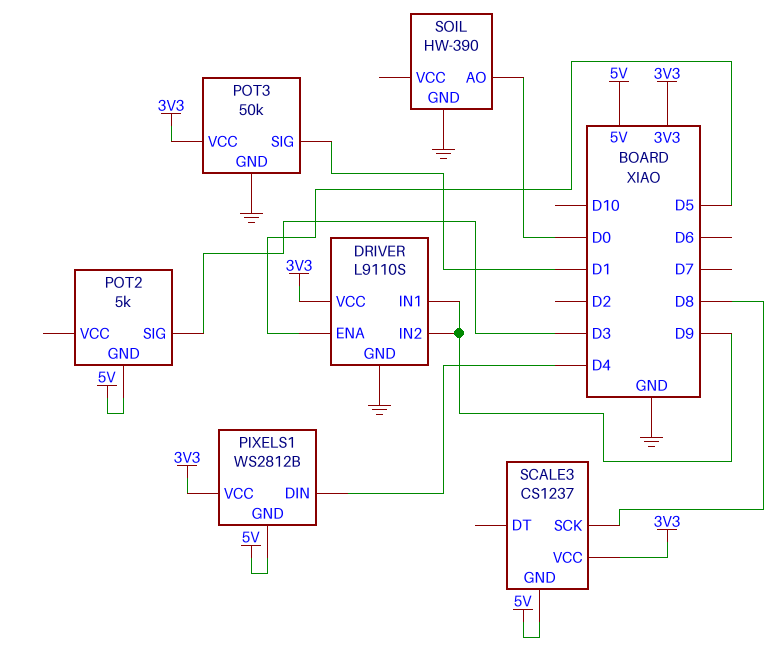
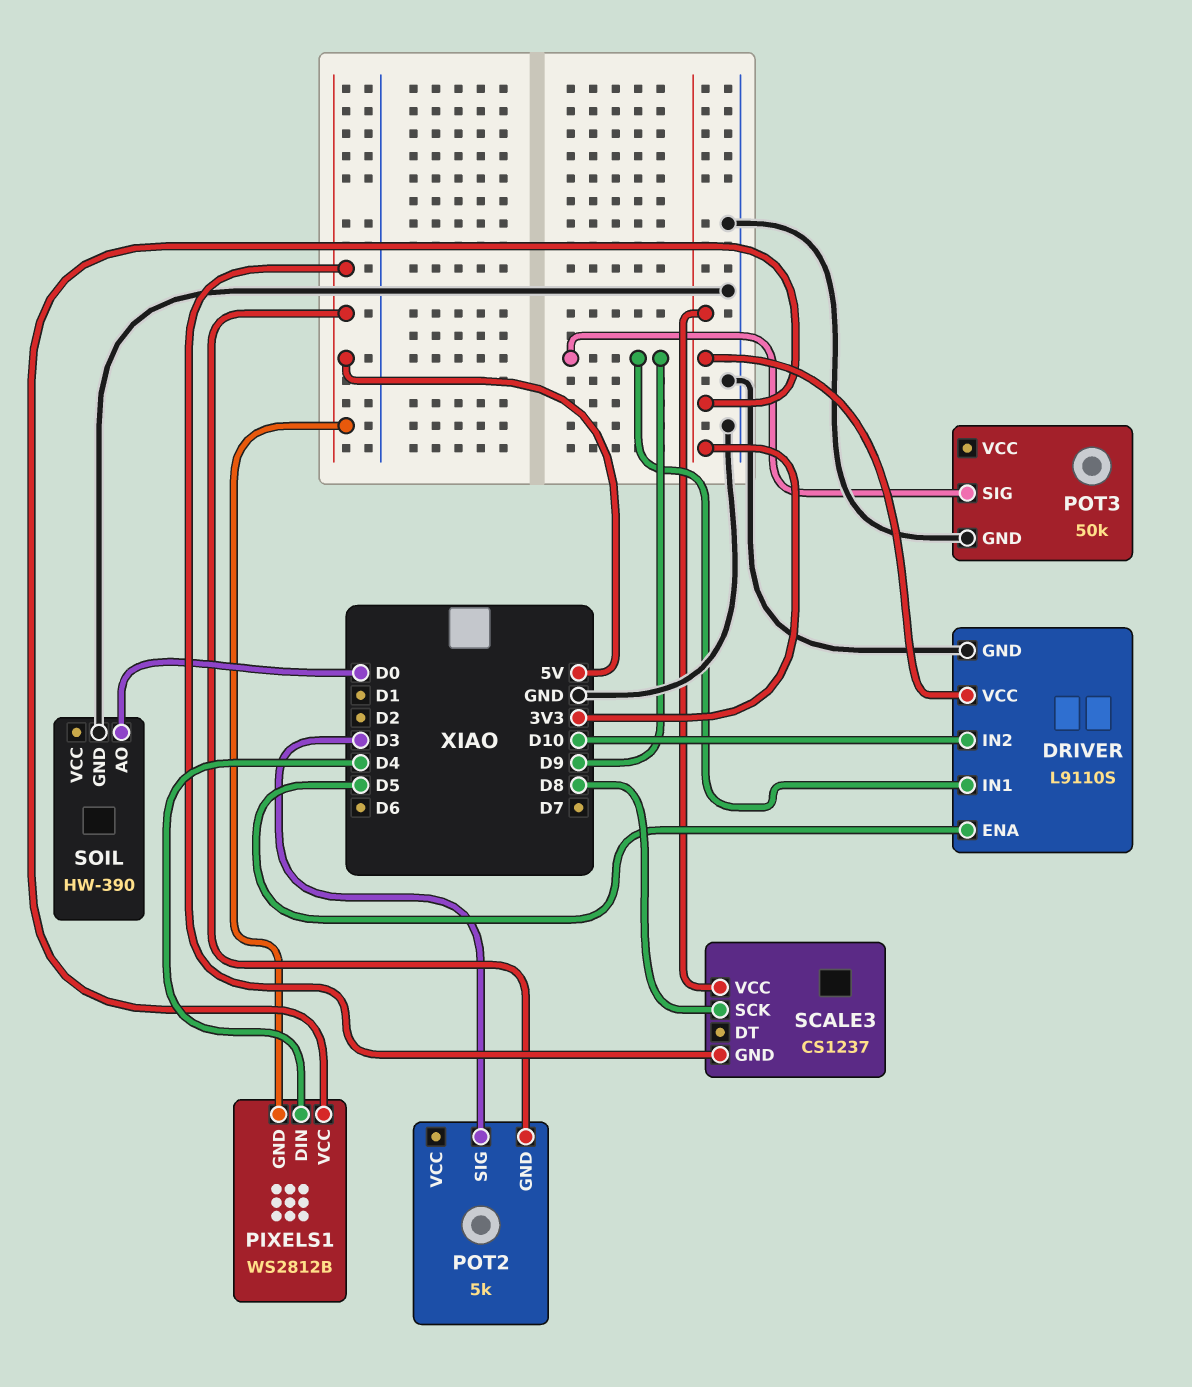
DRIVER pin IN2: D9 -> D10
POT3 pin SIG: D1 -> D9
POT3 pin VCC: 3V3 -> none

